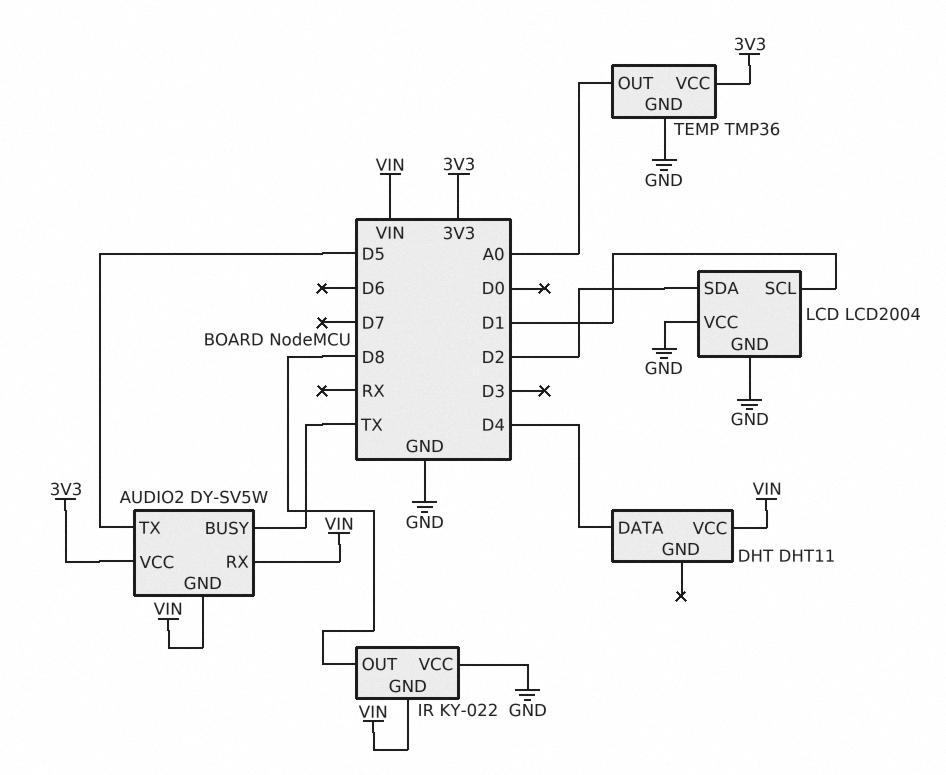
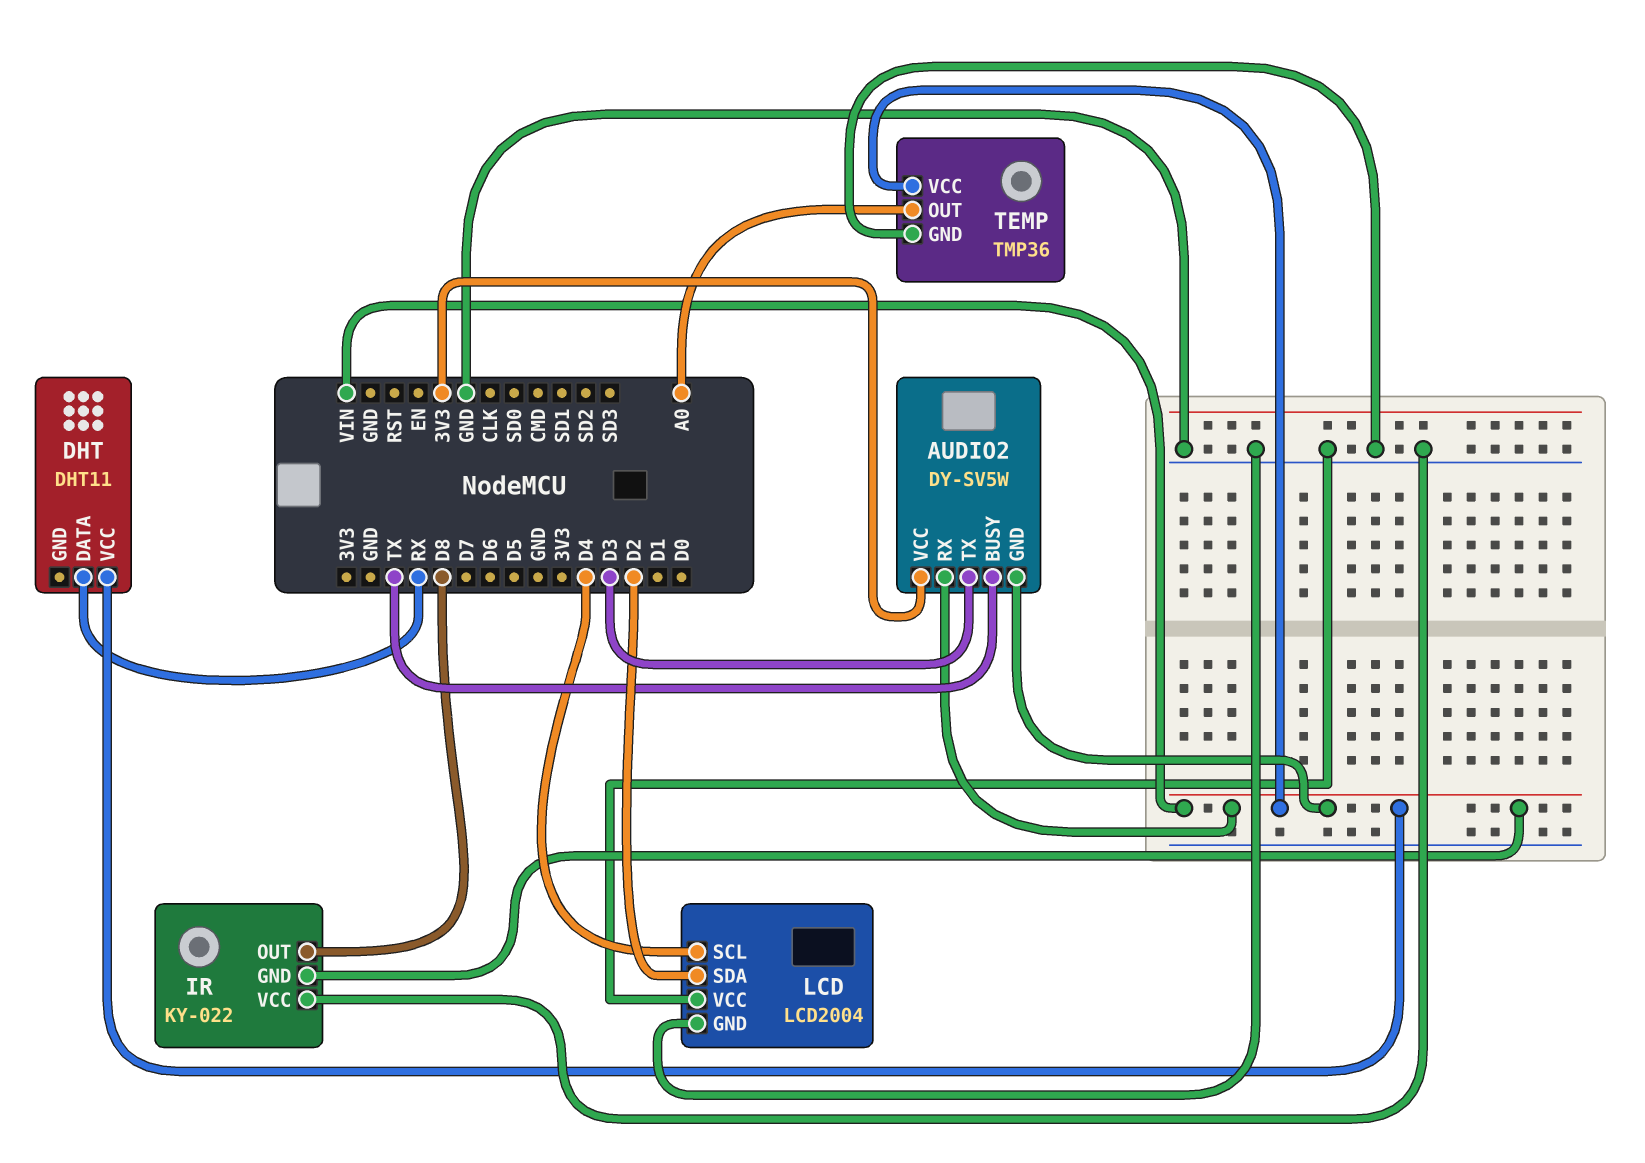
AUDIO2 pin TX: D5 -> D3
DHT pin DATA: D4 -> RX
LCD pin SCL: D1 -> D4
TEMP pin VCC: 3V3 -> VIN

